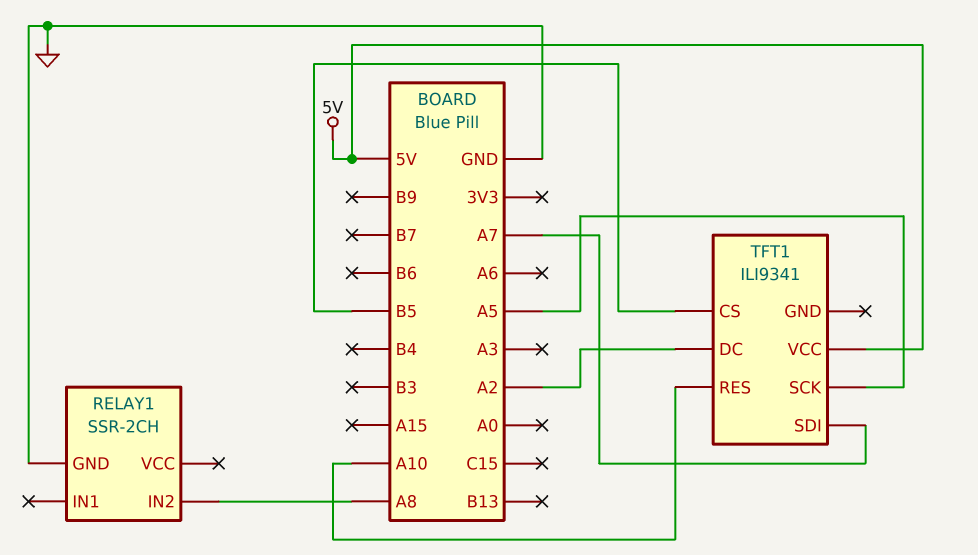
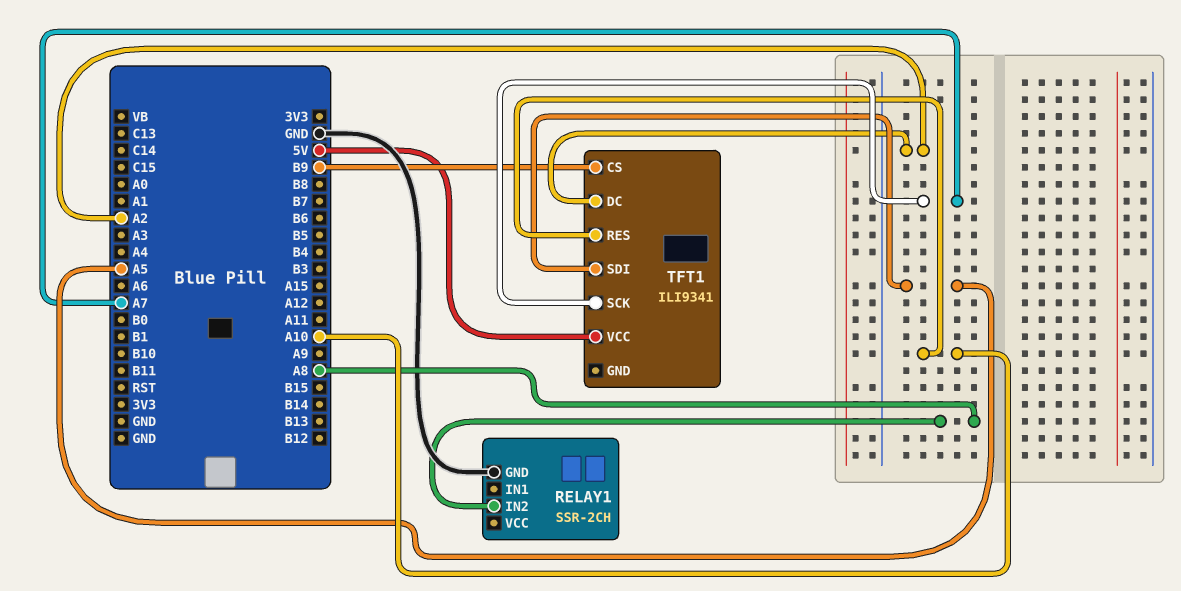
TFT1 pin CS: B5 -> B9
TFT1 pin SCK: A5 -> A7
TFT1 pin SDI: A7 -> A5

